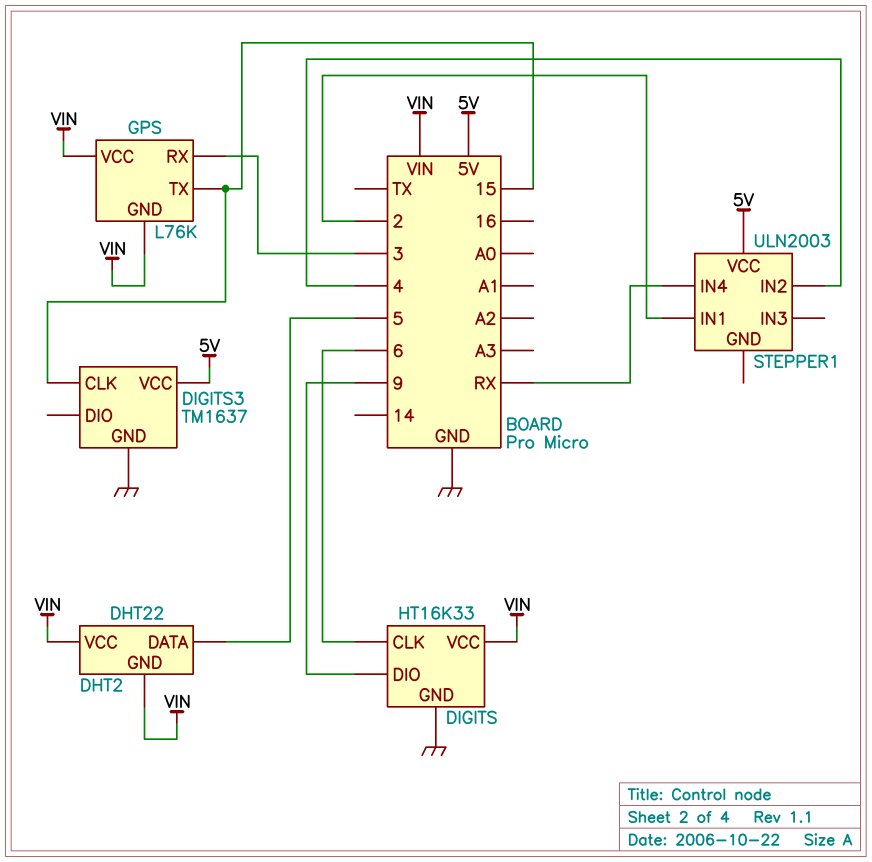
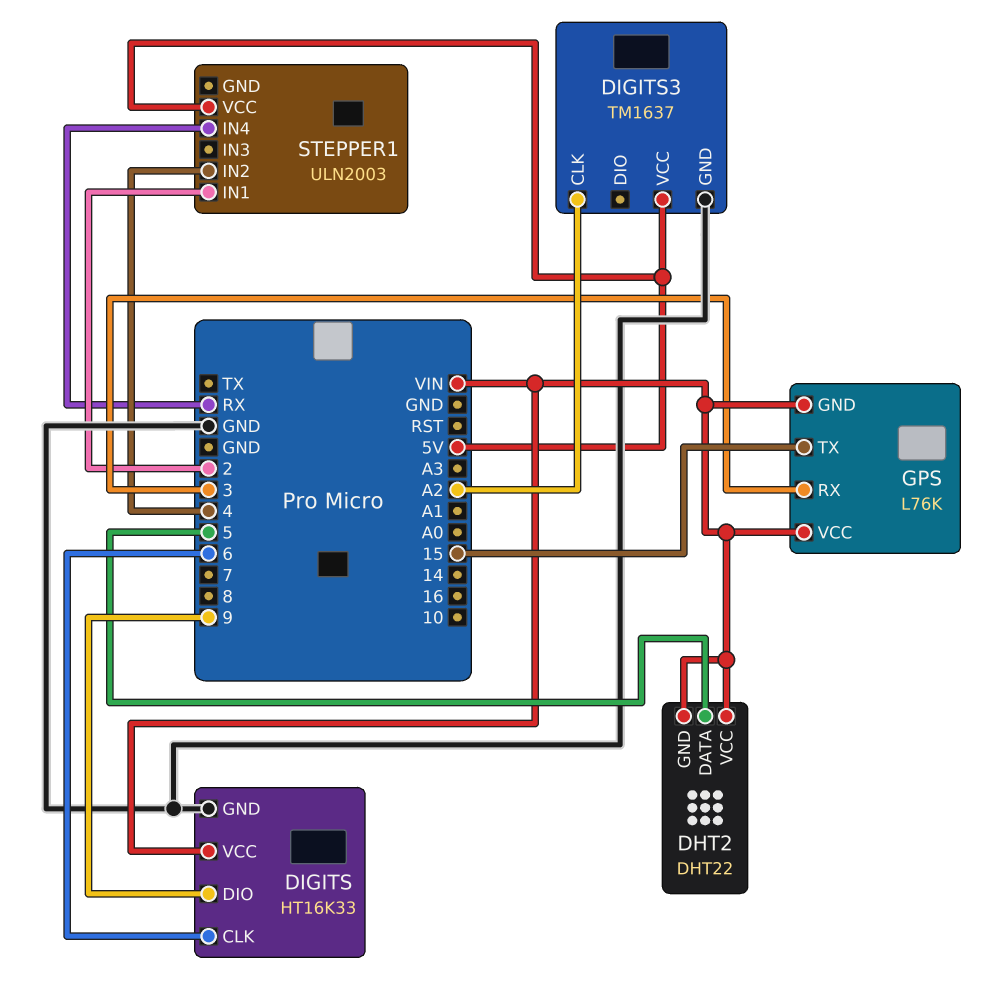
DIGITS3 pin CLK: 15 -> A2

